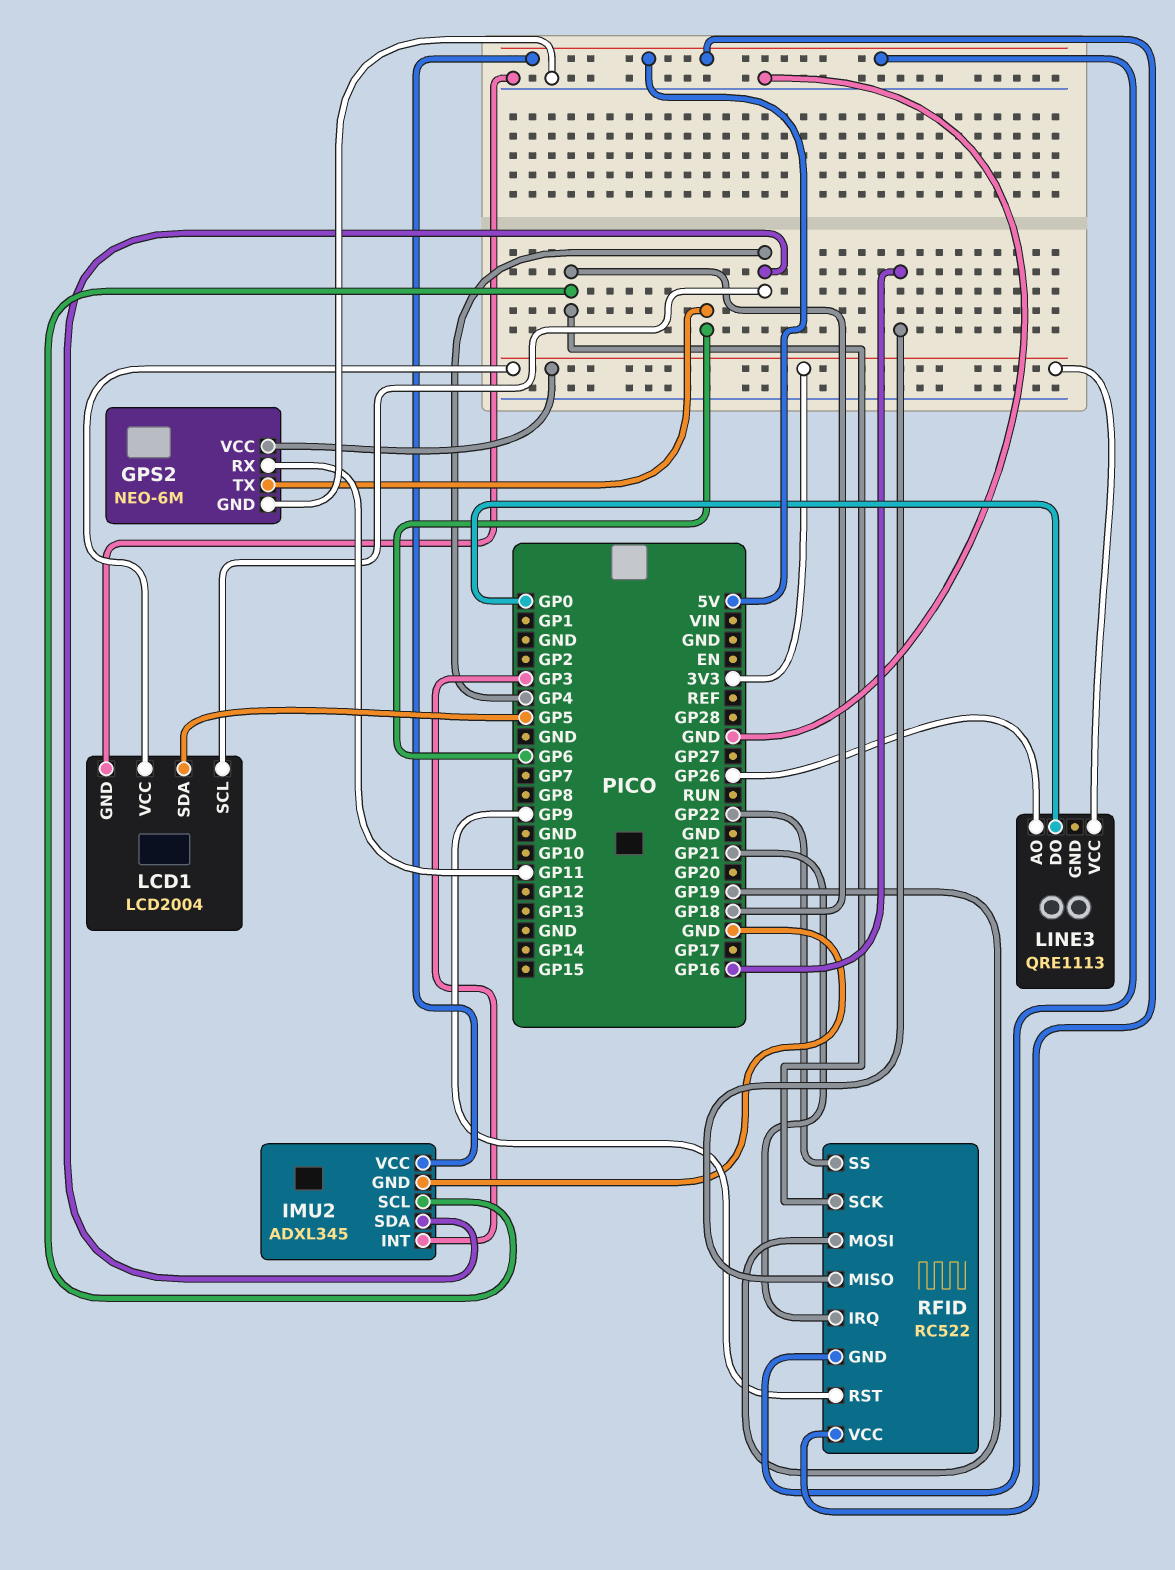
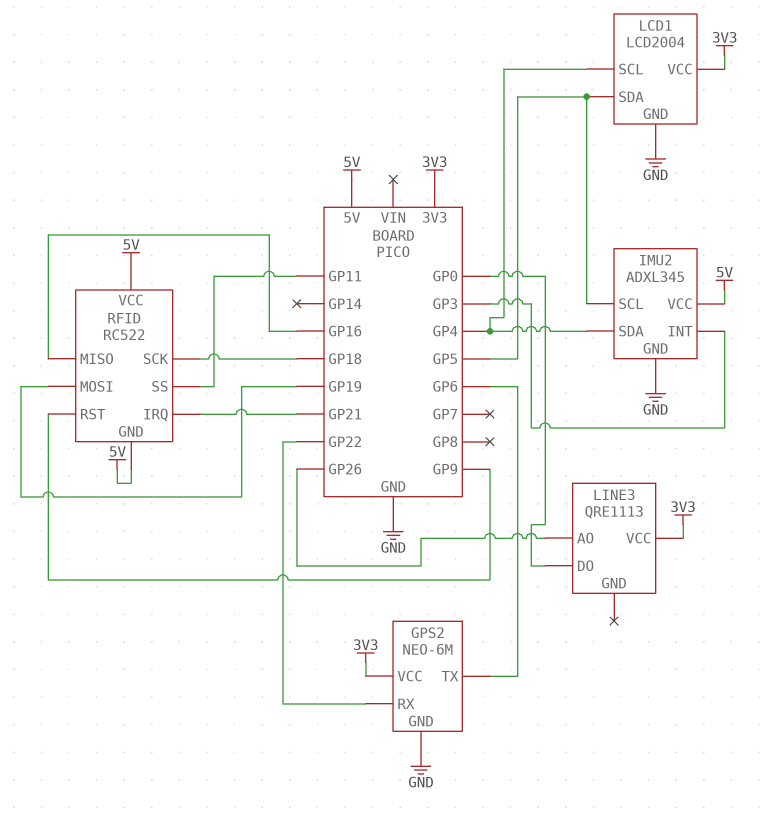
GPS2 pin RX: GP11 -> GP22
IMU2 pin SCL: GP18 -> GP5
RFID pin SS: GP22 -> GP11

